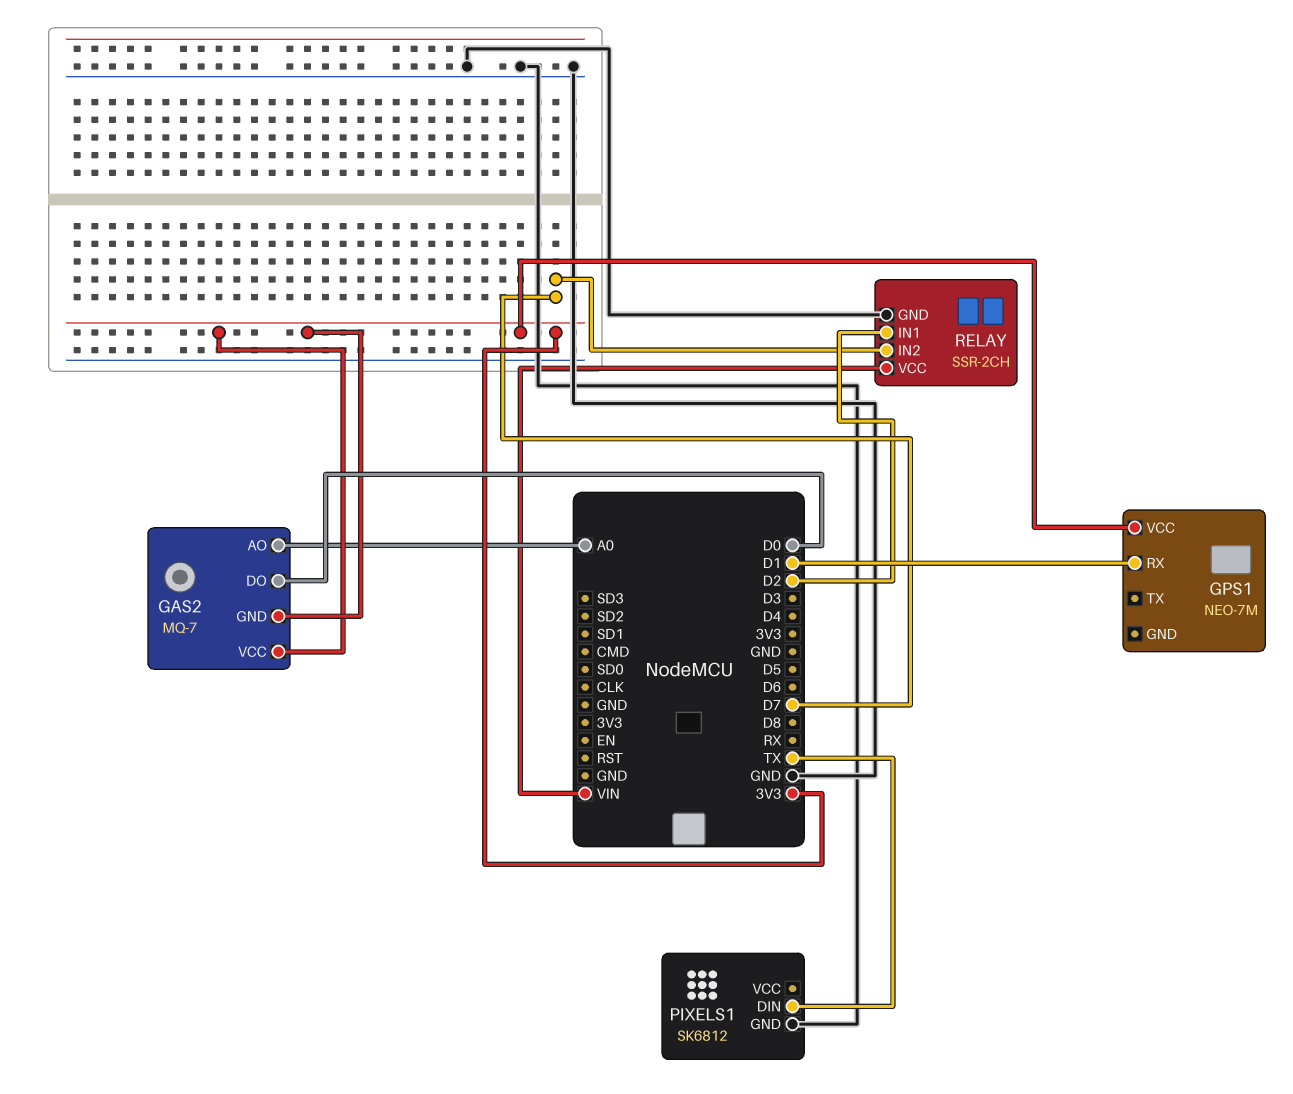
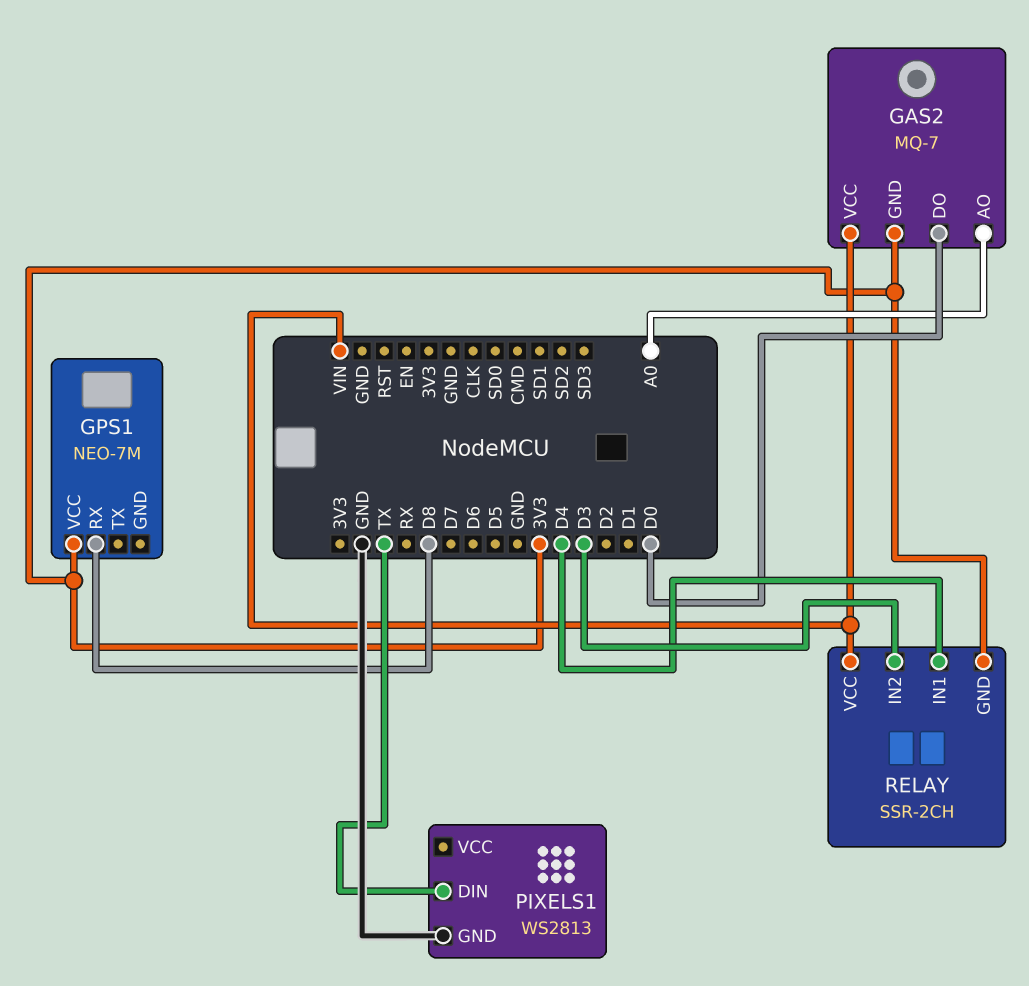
GAS2 pin VCC: 3V3 -> VIN
GPS1 pin RX: D1 -> D8
PIXELS1: SK6812 -> WS2813
RELAY pin GND: GND -> 3V3
RELAY pin IN1: D2 -> D4
RELAY pin IN2: D7 -> D3

